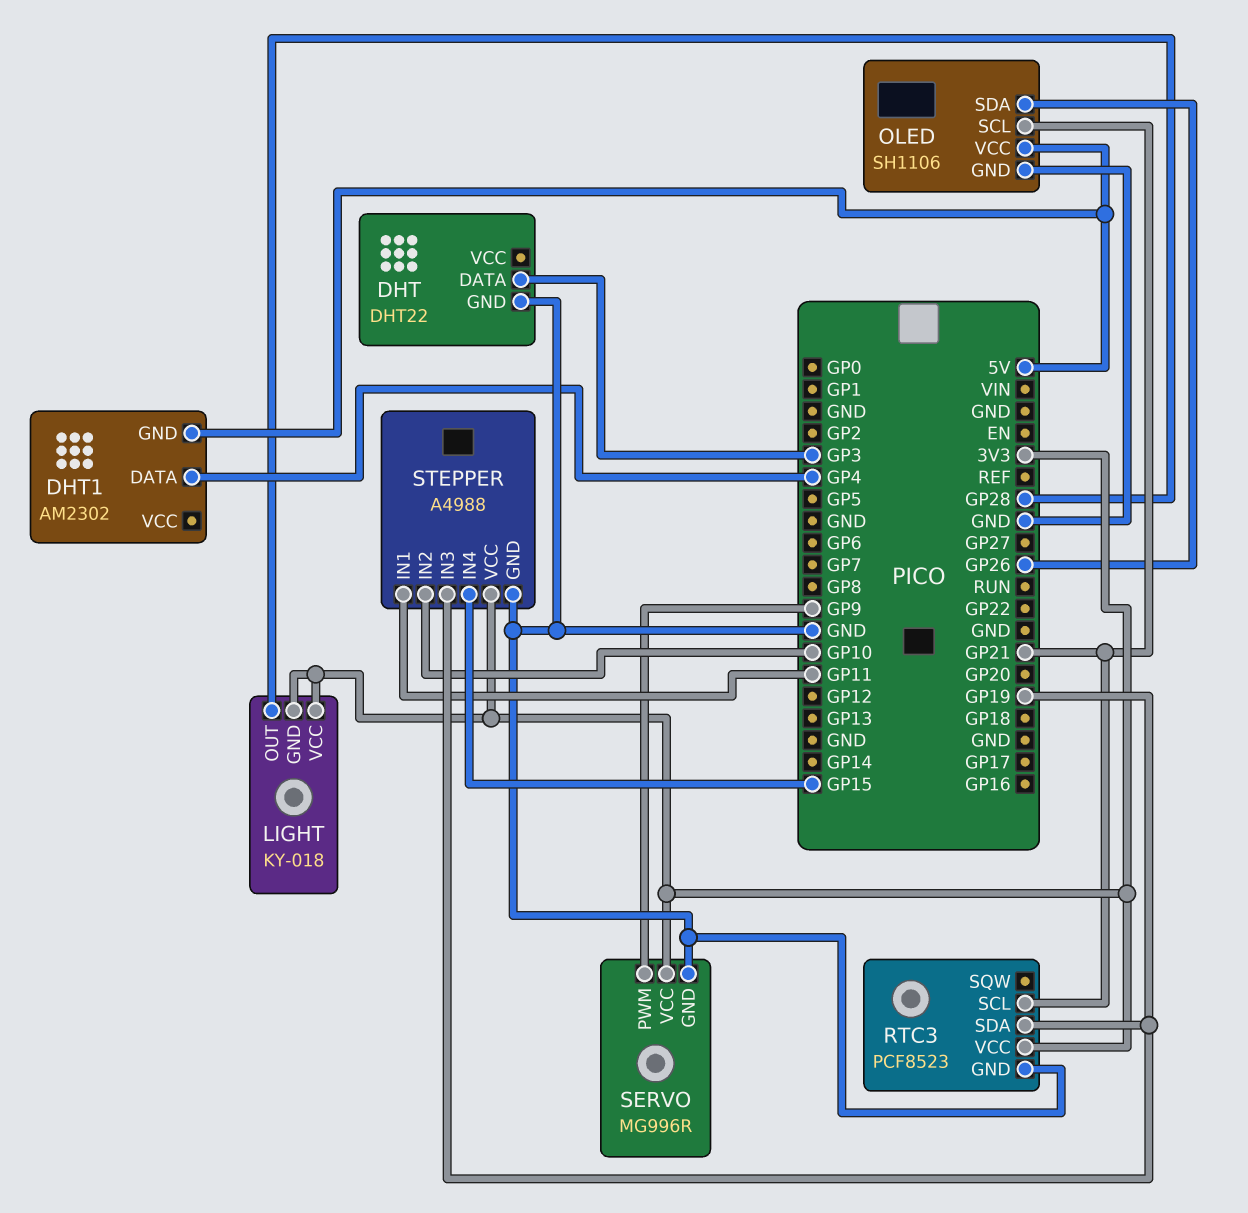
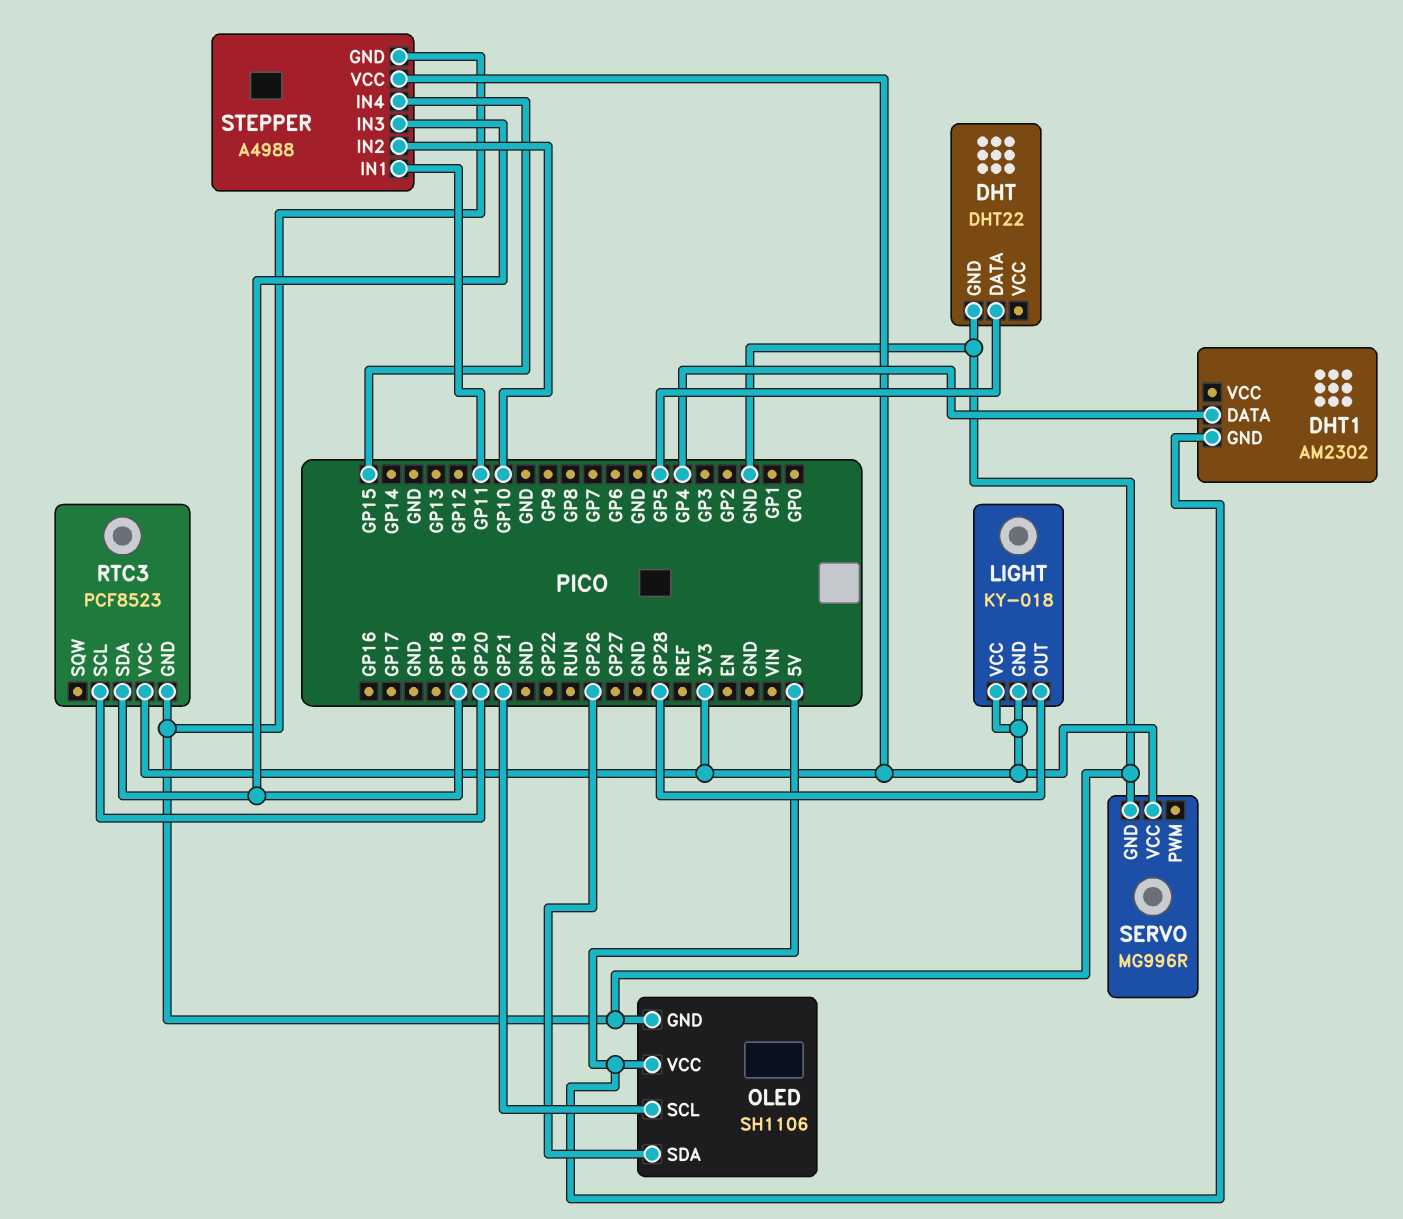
DHT pin DATA: GP3 -> GP5
RTC3 pin SCL: GP21 -> GP20
SERVO pin PWM: GP9 -> none

